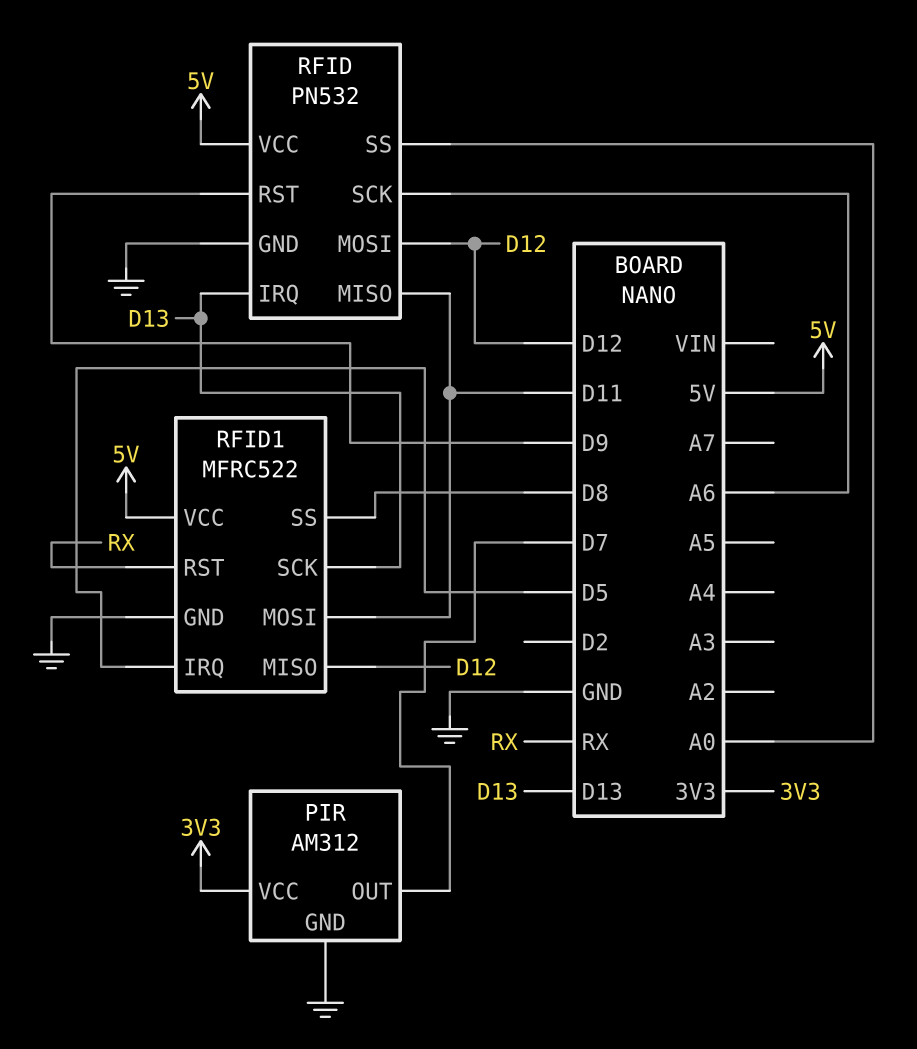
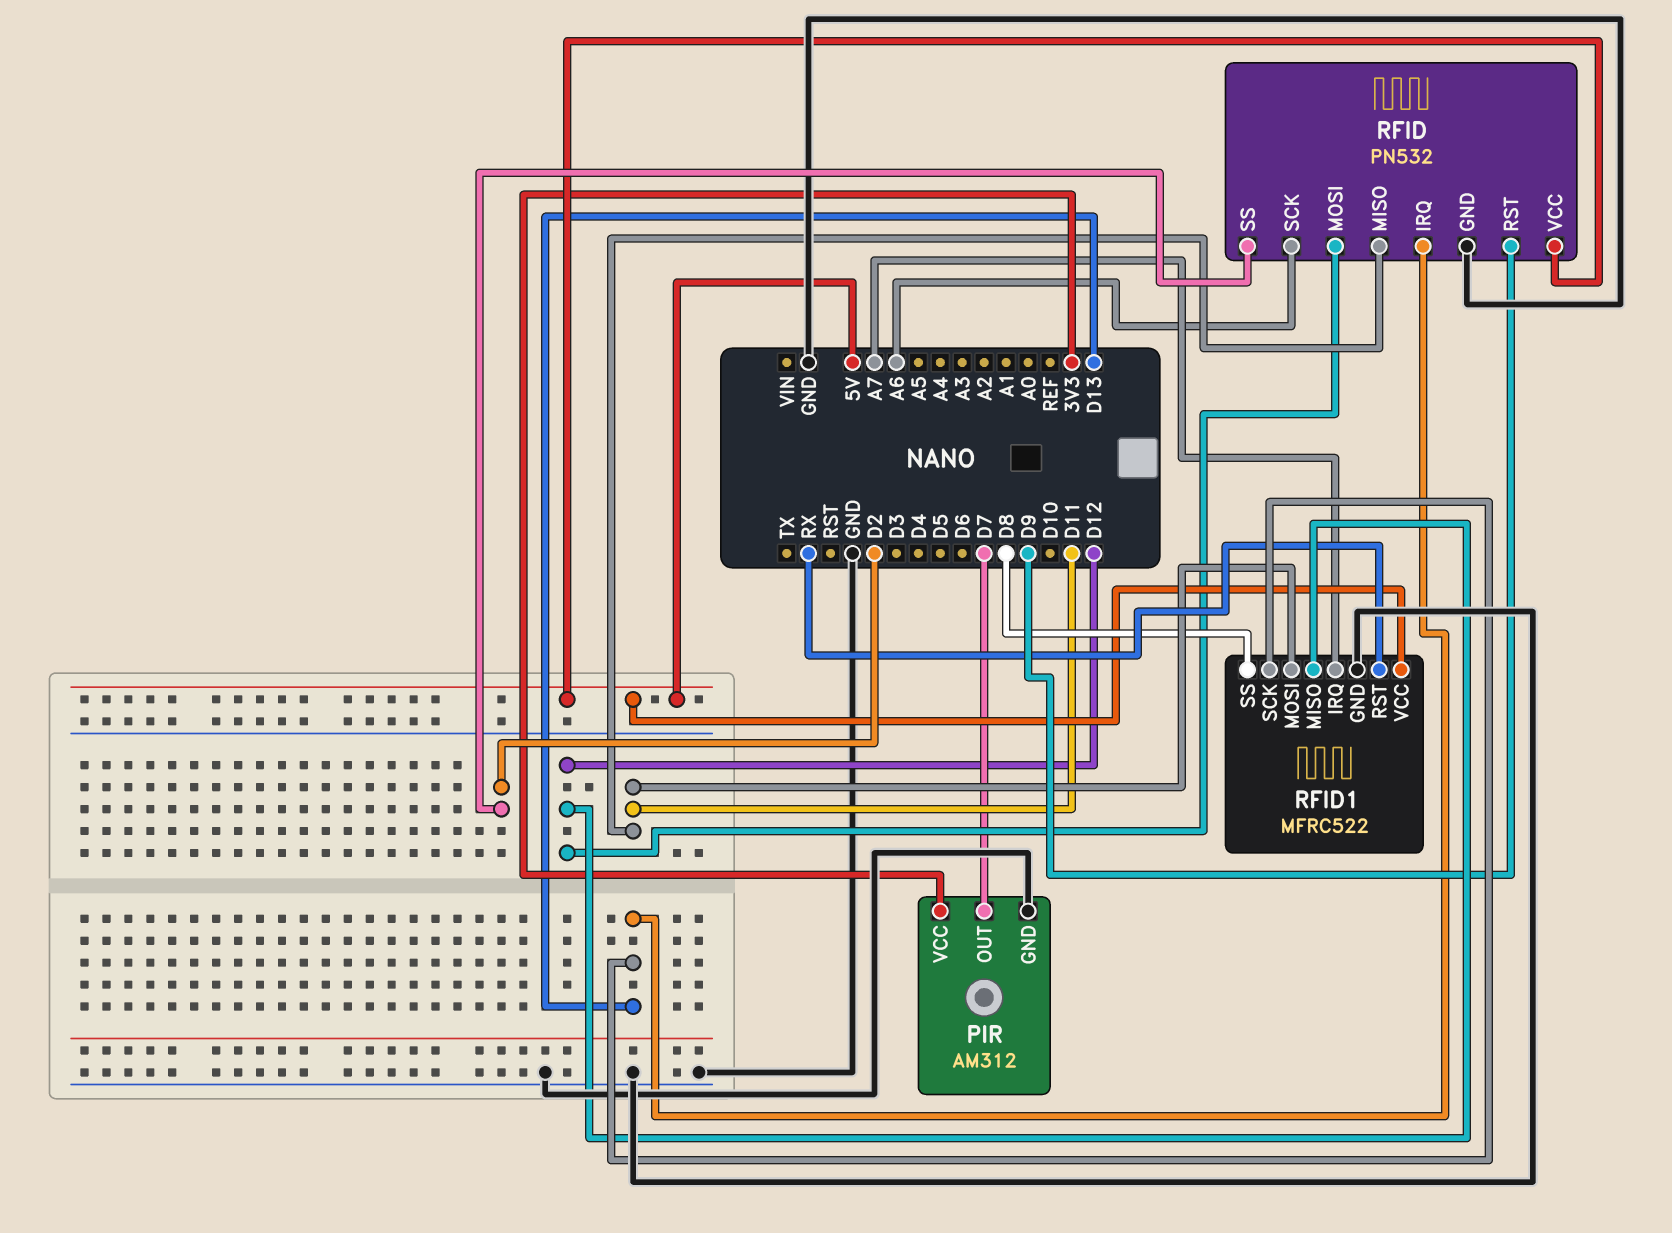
RFID pin SS: A0 -> D2
RFID1 pin IRQ: D5 -> A7

